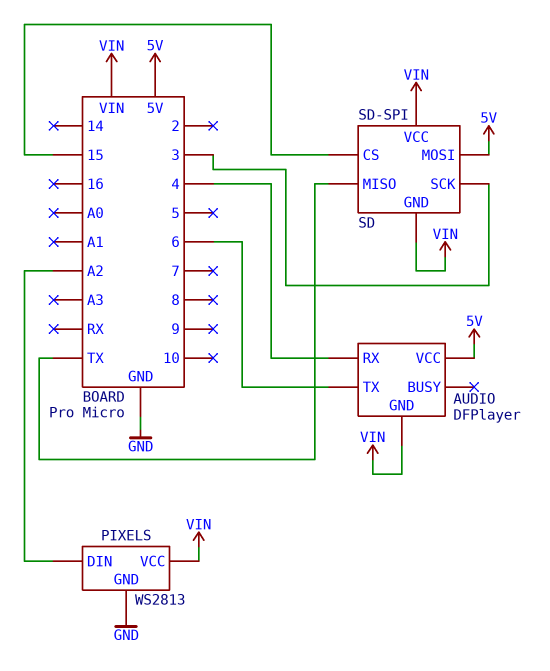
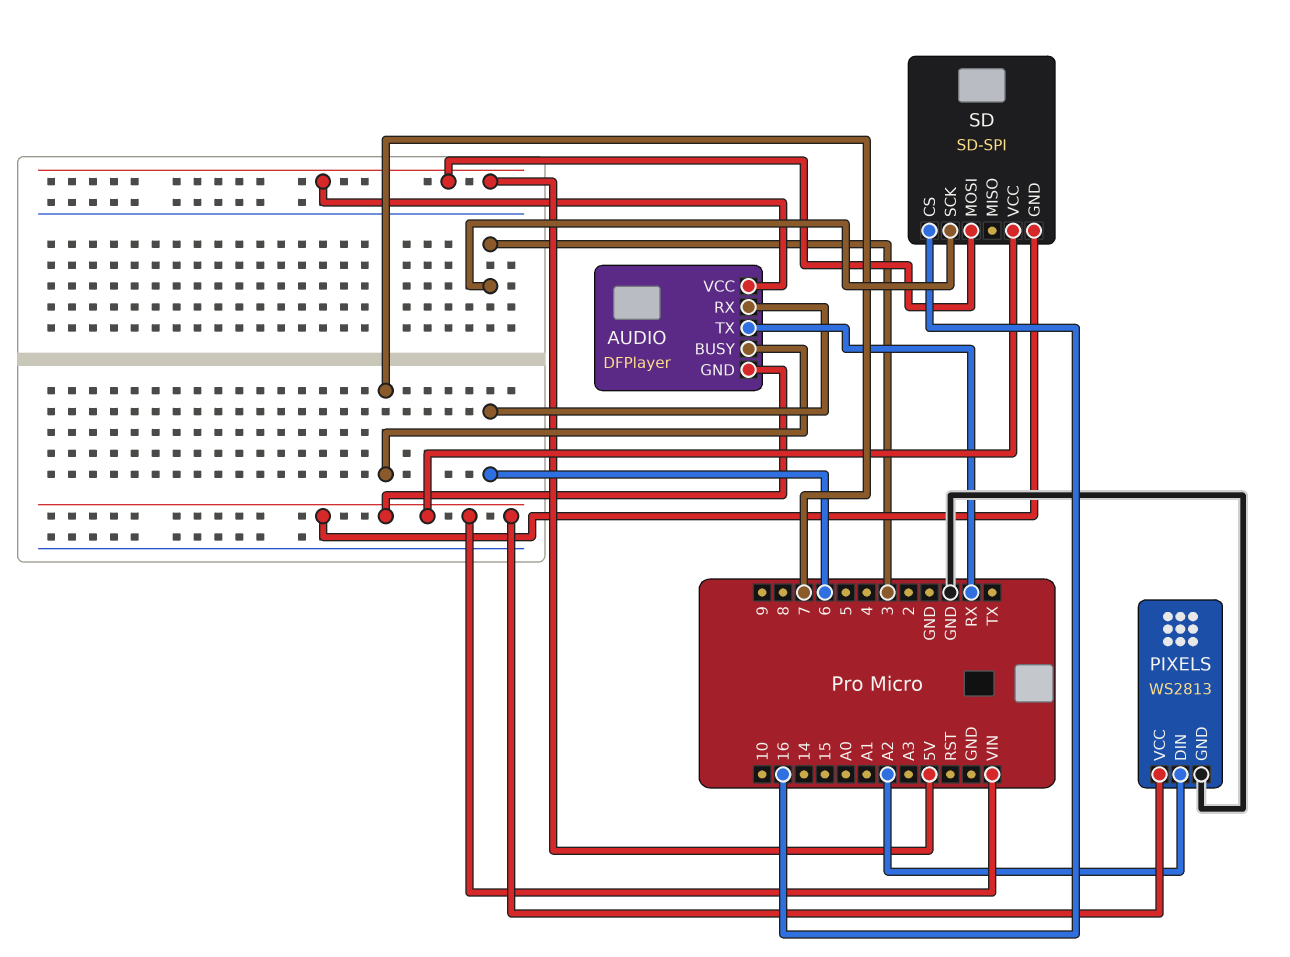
AUDIO pin BUSY: none -> 7
AUDIO pin RX: 4 -> 6
AUDIO pin TX: 6 -> RX
SD pin CS: 15 -> 16
SD pin MISO: TX -> none

